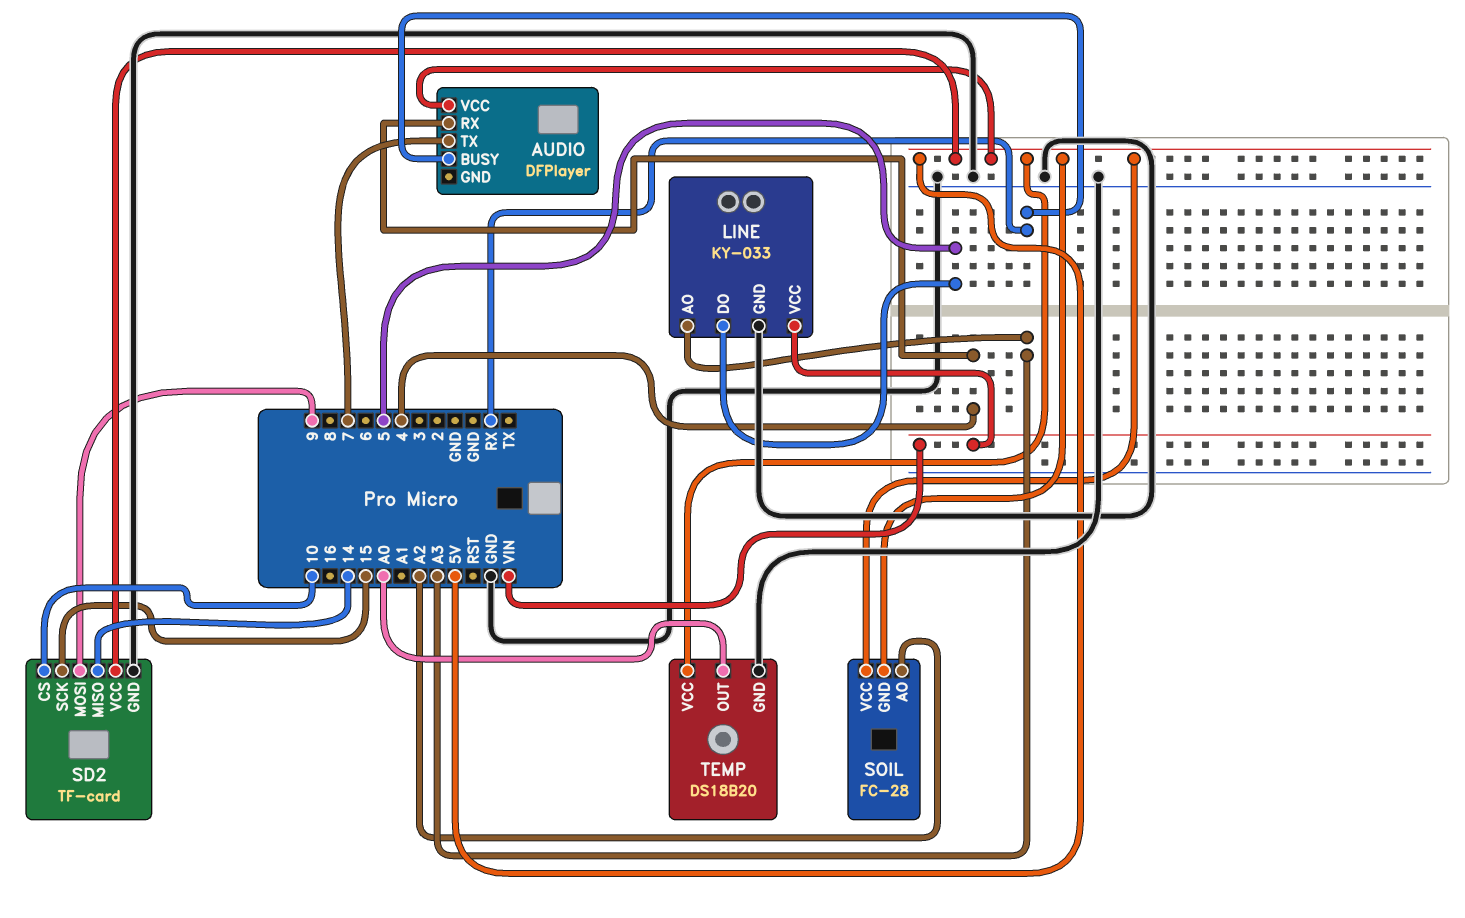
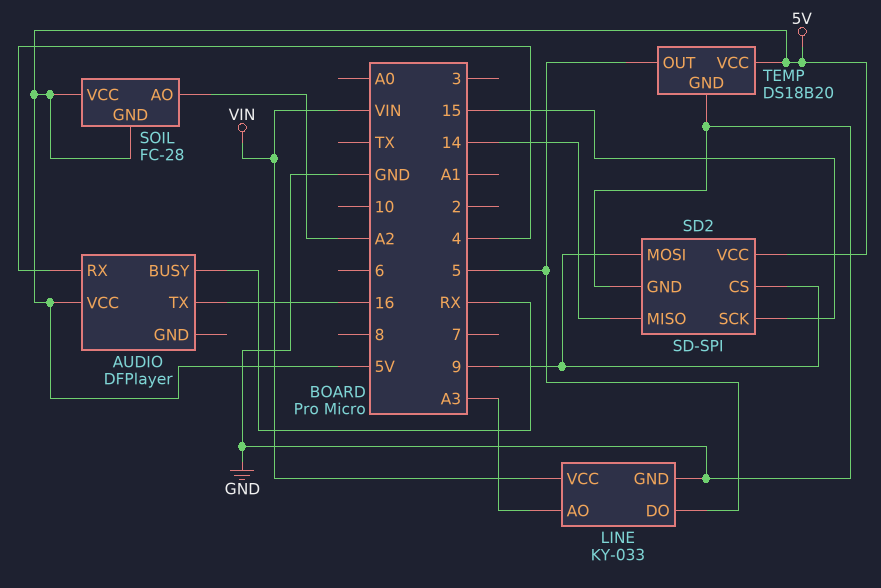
AUDIO pin TX: 7 -> 16
SD2: TF-card -> SD-SPI
SD2 pin CS: 10 -> 9
TEMP pin OUT: A0 -> 5

